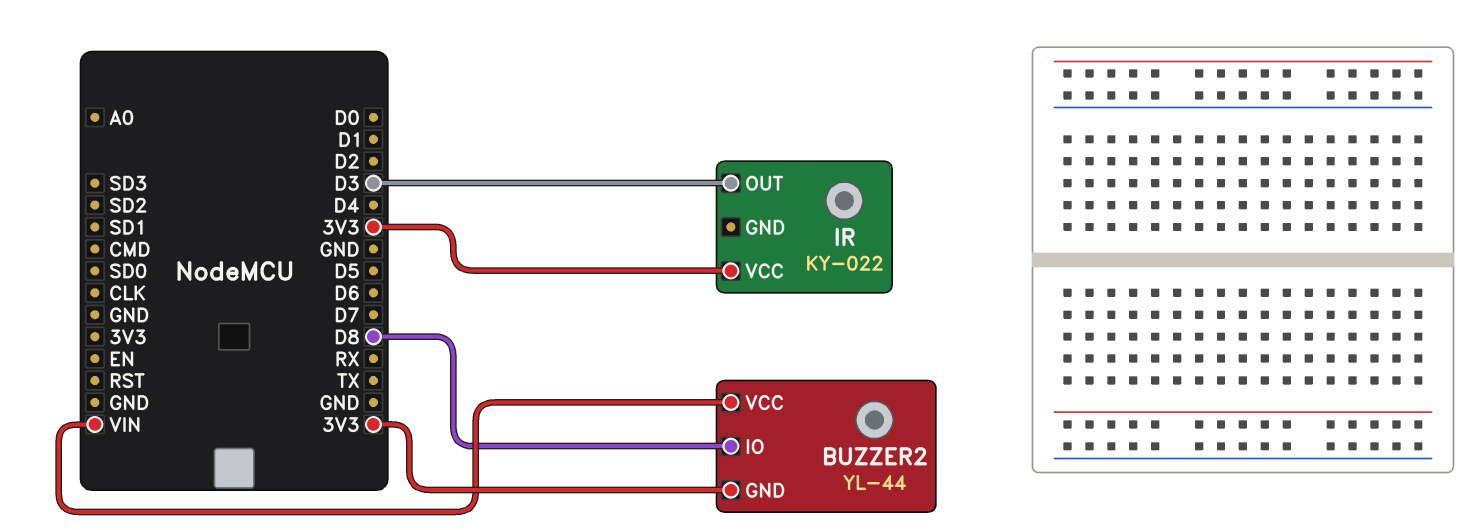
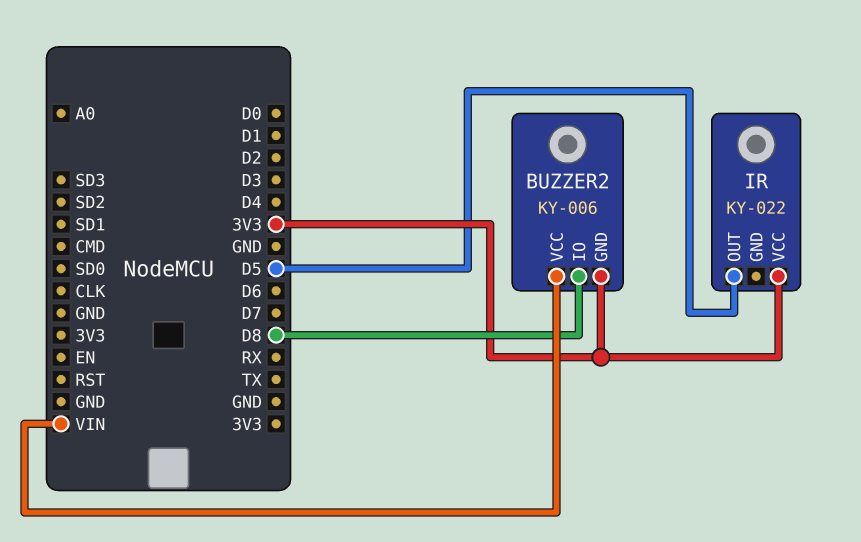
BUZZER2: YL-44 -> KY-006
IR pin OUT: D3 -> D5

